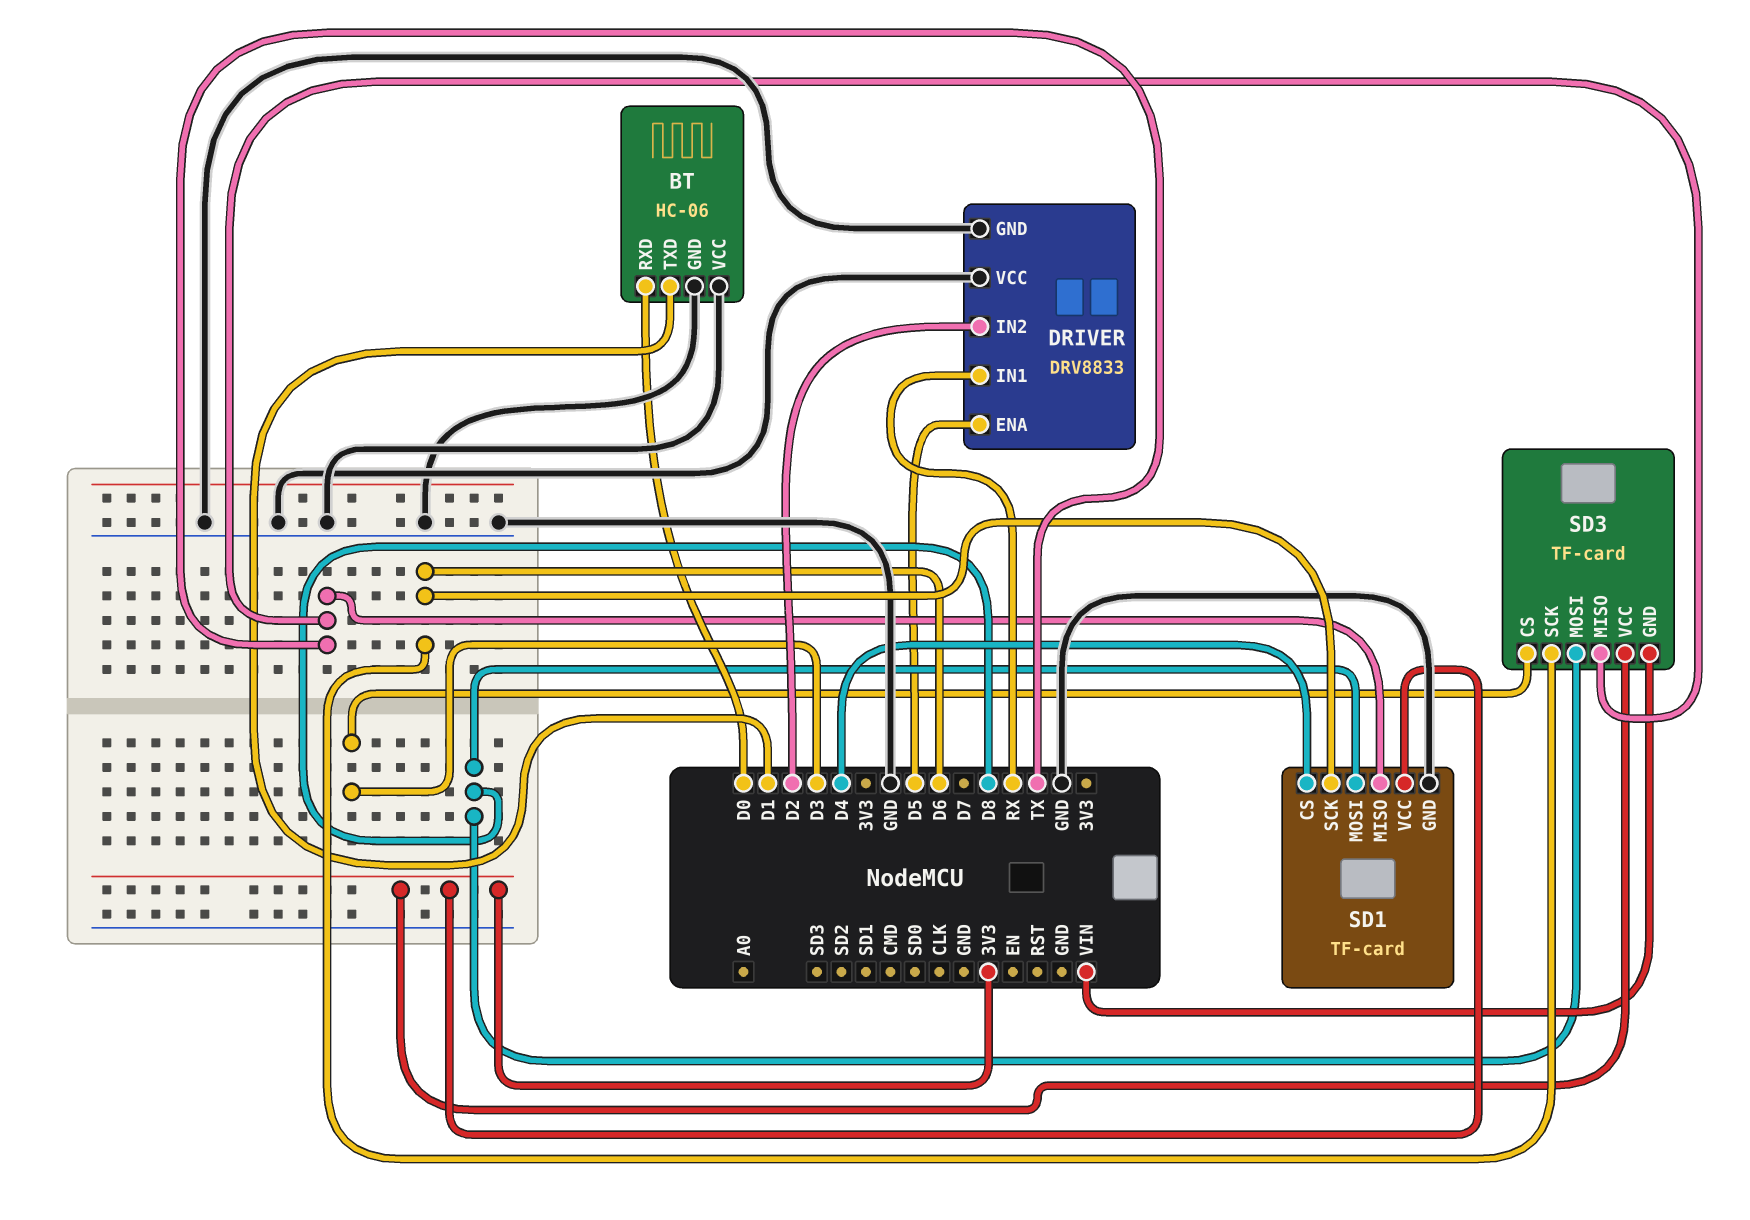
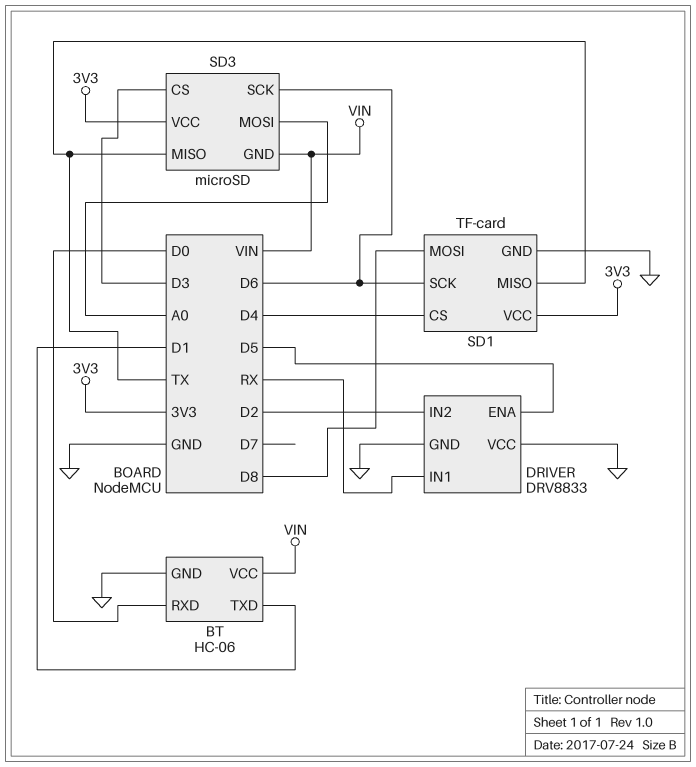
BT pin VCC: GND -> VIN
SD3: TF-card -> microSD
SD3 pin MOSI: D8 -> A0

